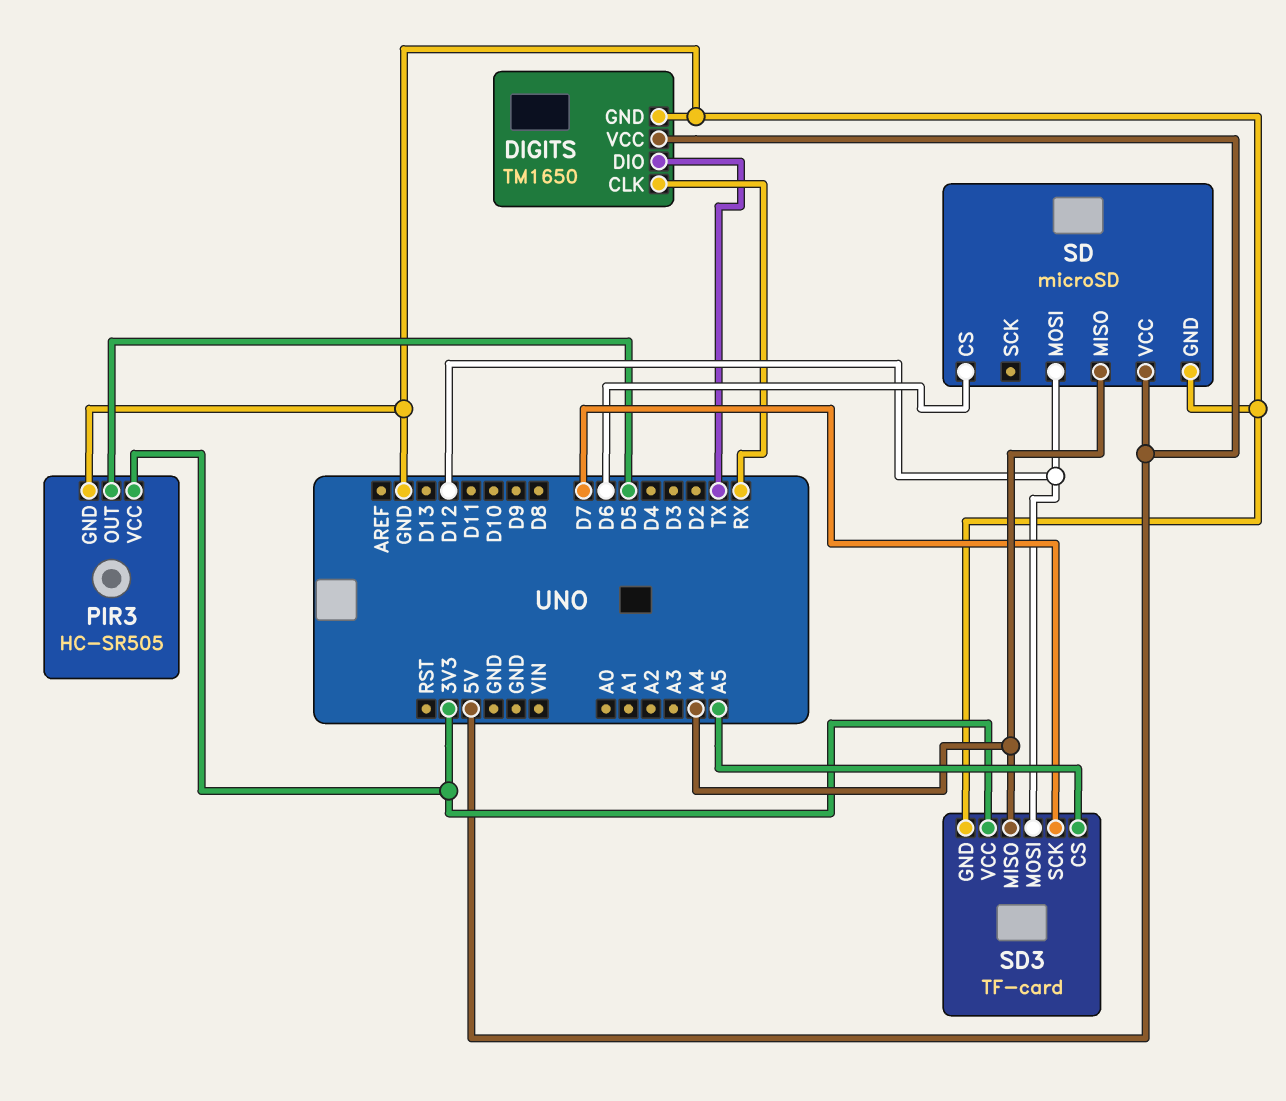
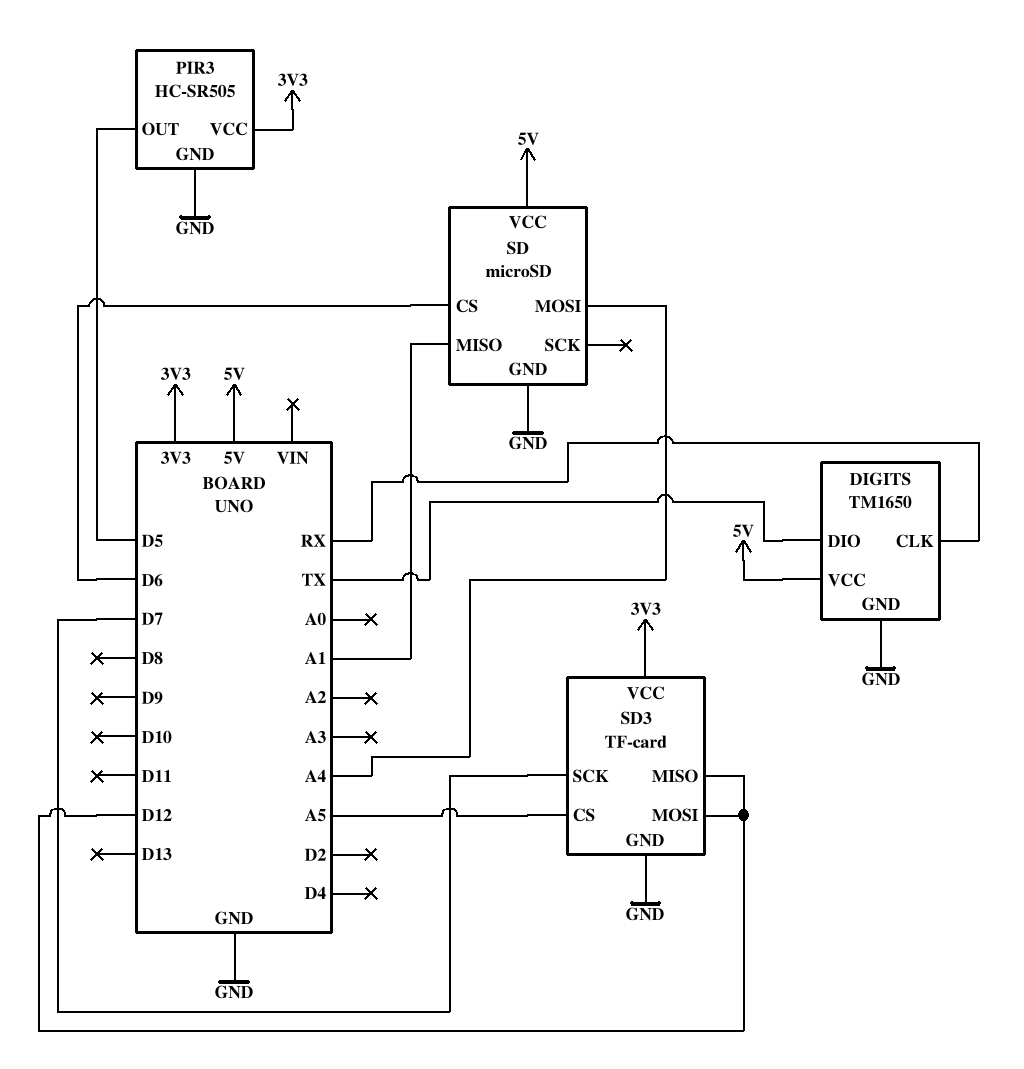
SD pin MISO: A4 -> A1
SD pin MOSI: D12 -> A4
SD3 pin MISO: A4 -> D12

